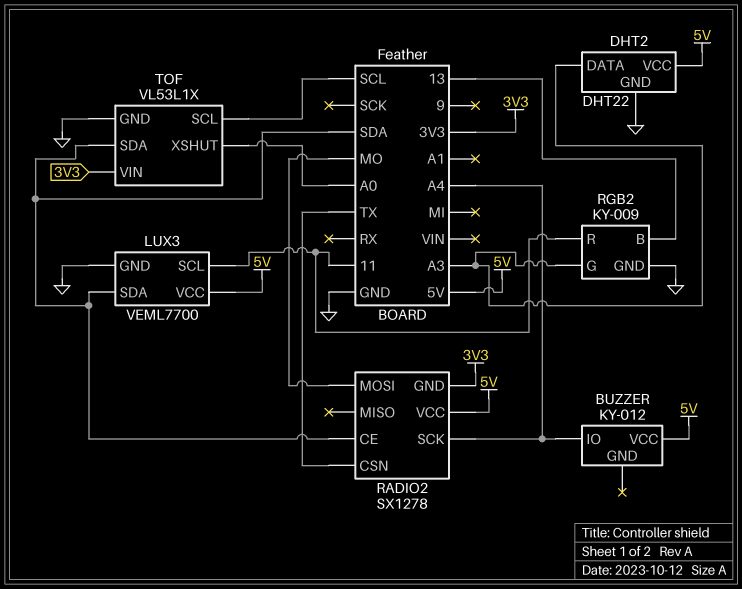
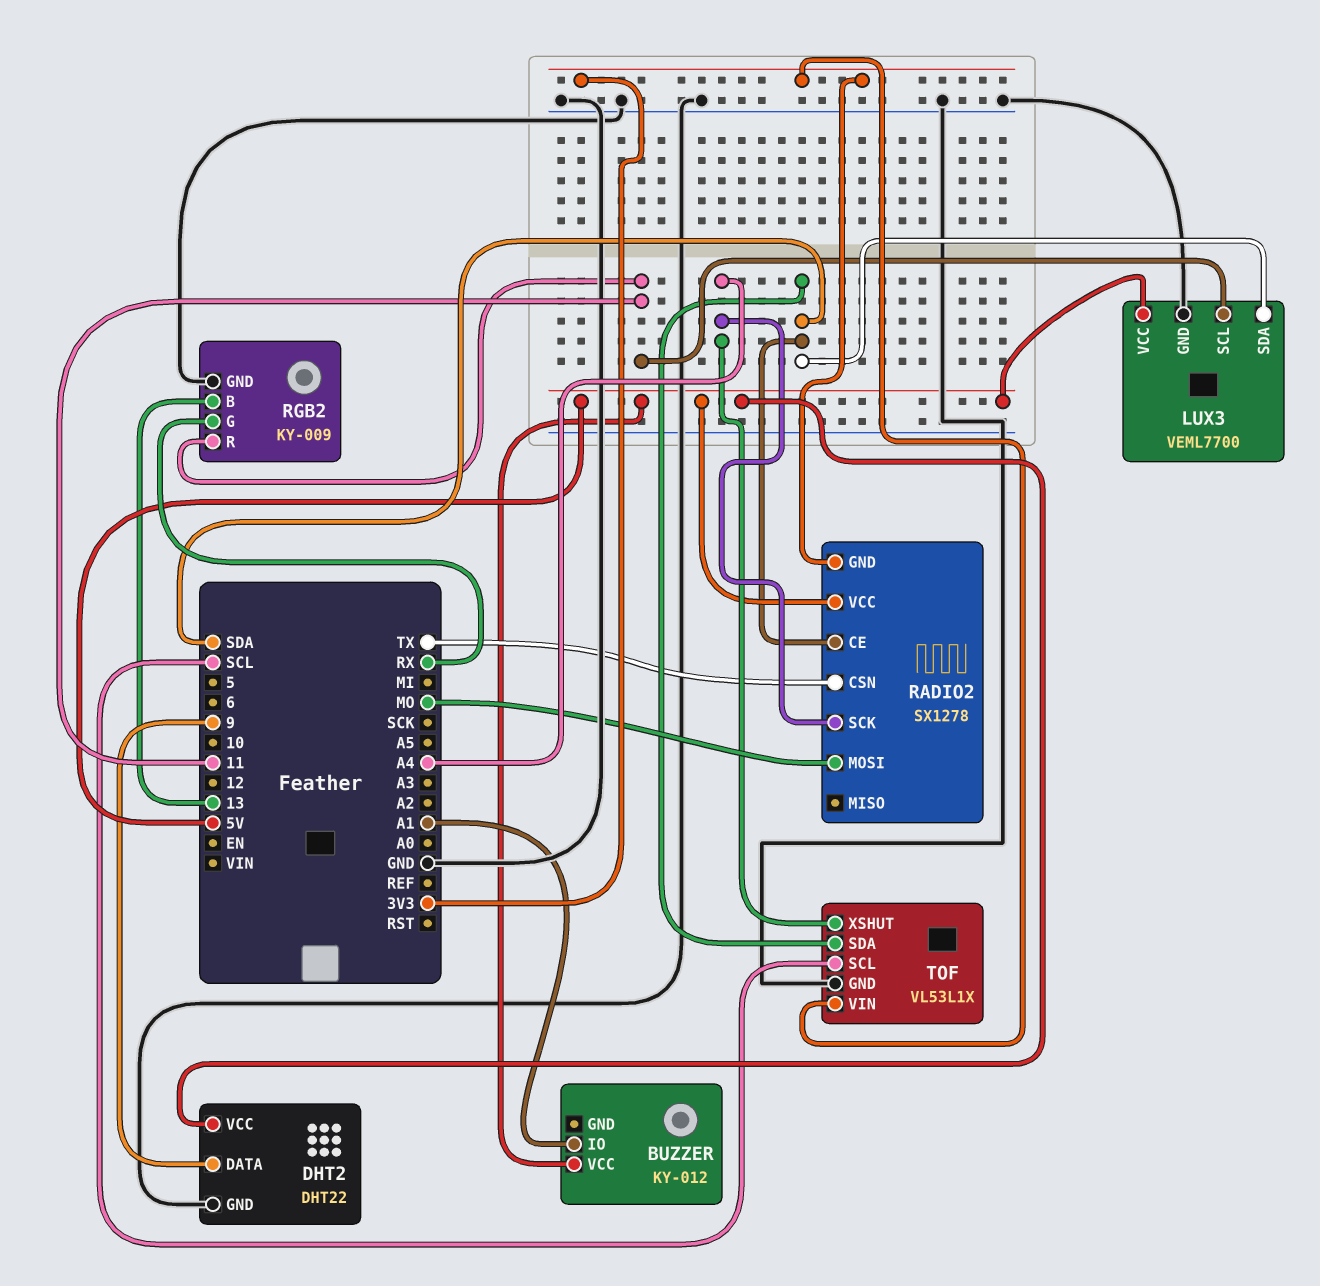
BUZZER pin IO: A4 -> A1
DHT2 pin DATA: A3 -> 9
RGB2 pin G: A3 -> RX
TOF pin XSHUT: A0 -> A4

